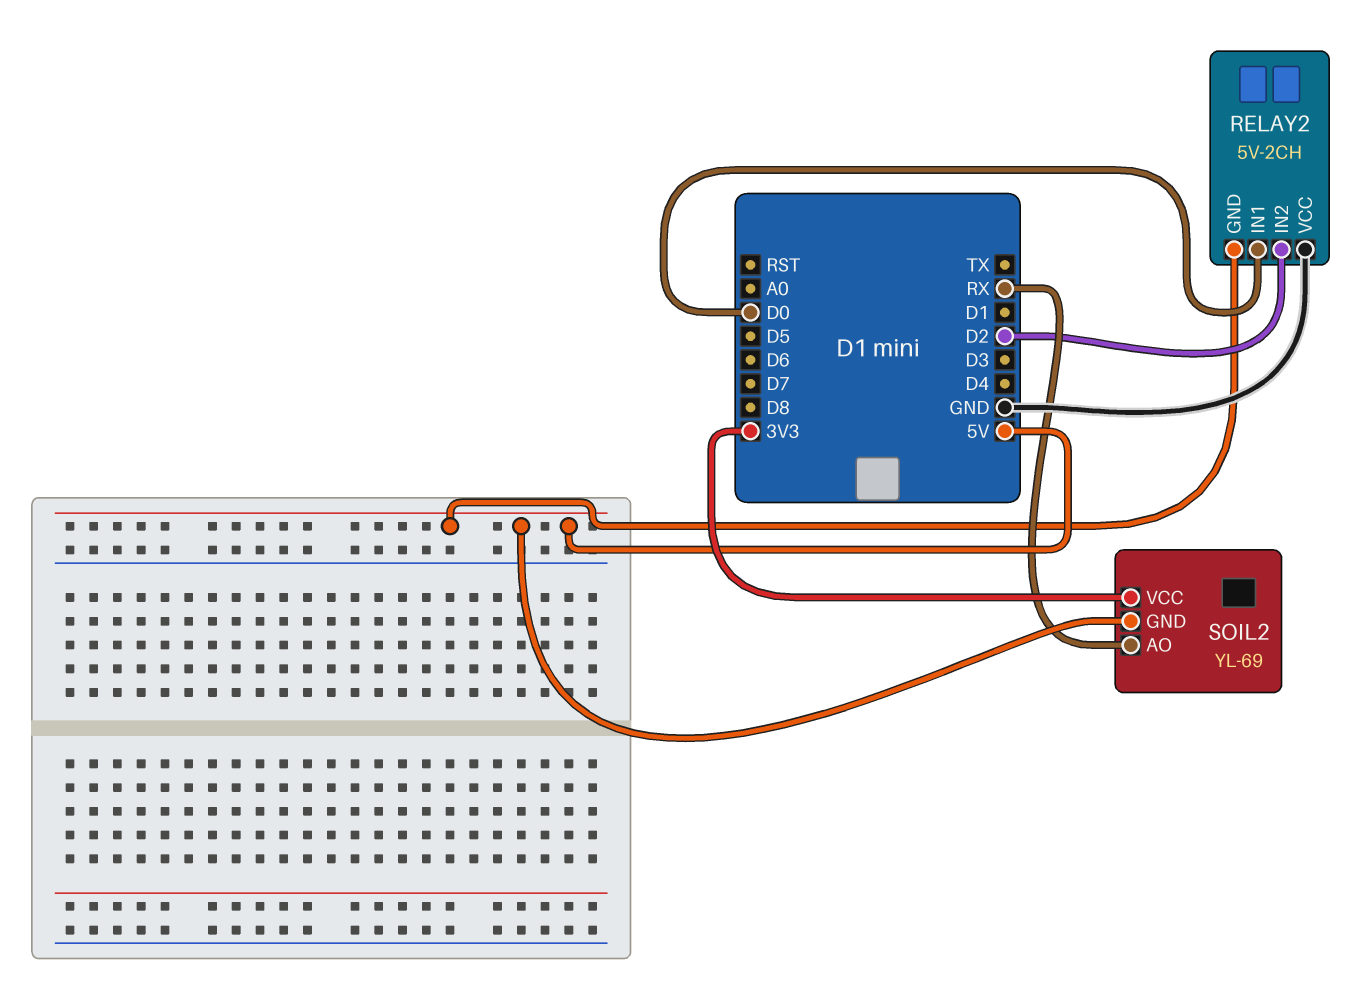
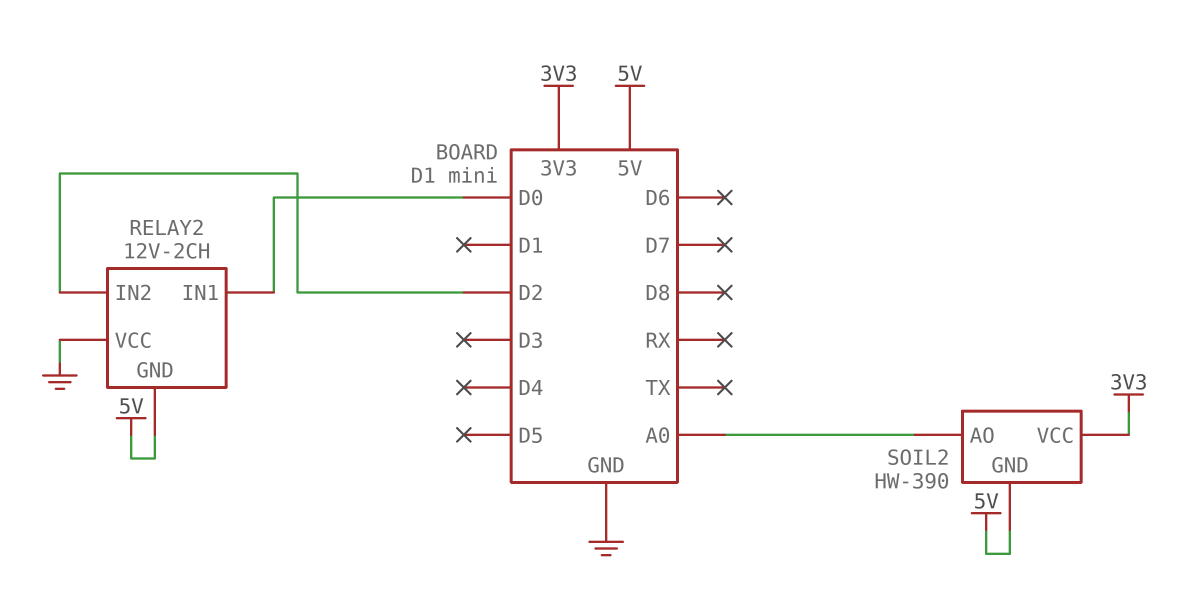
RELAY2: 5V-2CH -> 12V-2CH
SOIL2: YL-69 -> HW-390
SOIL2 pin AO: RX -> A0

